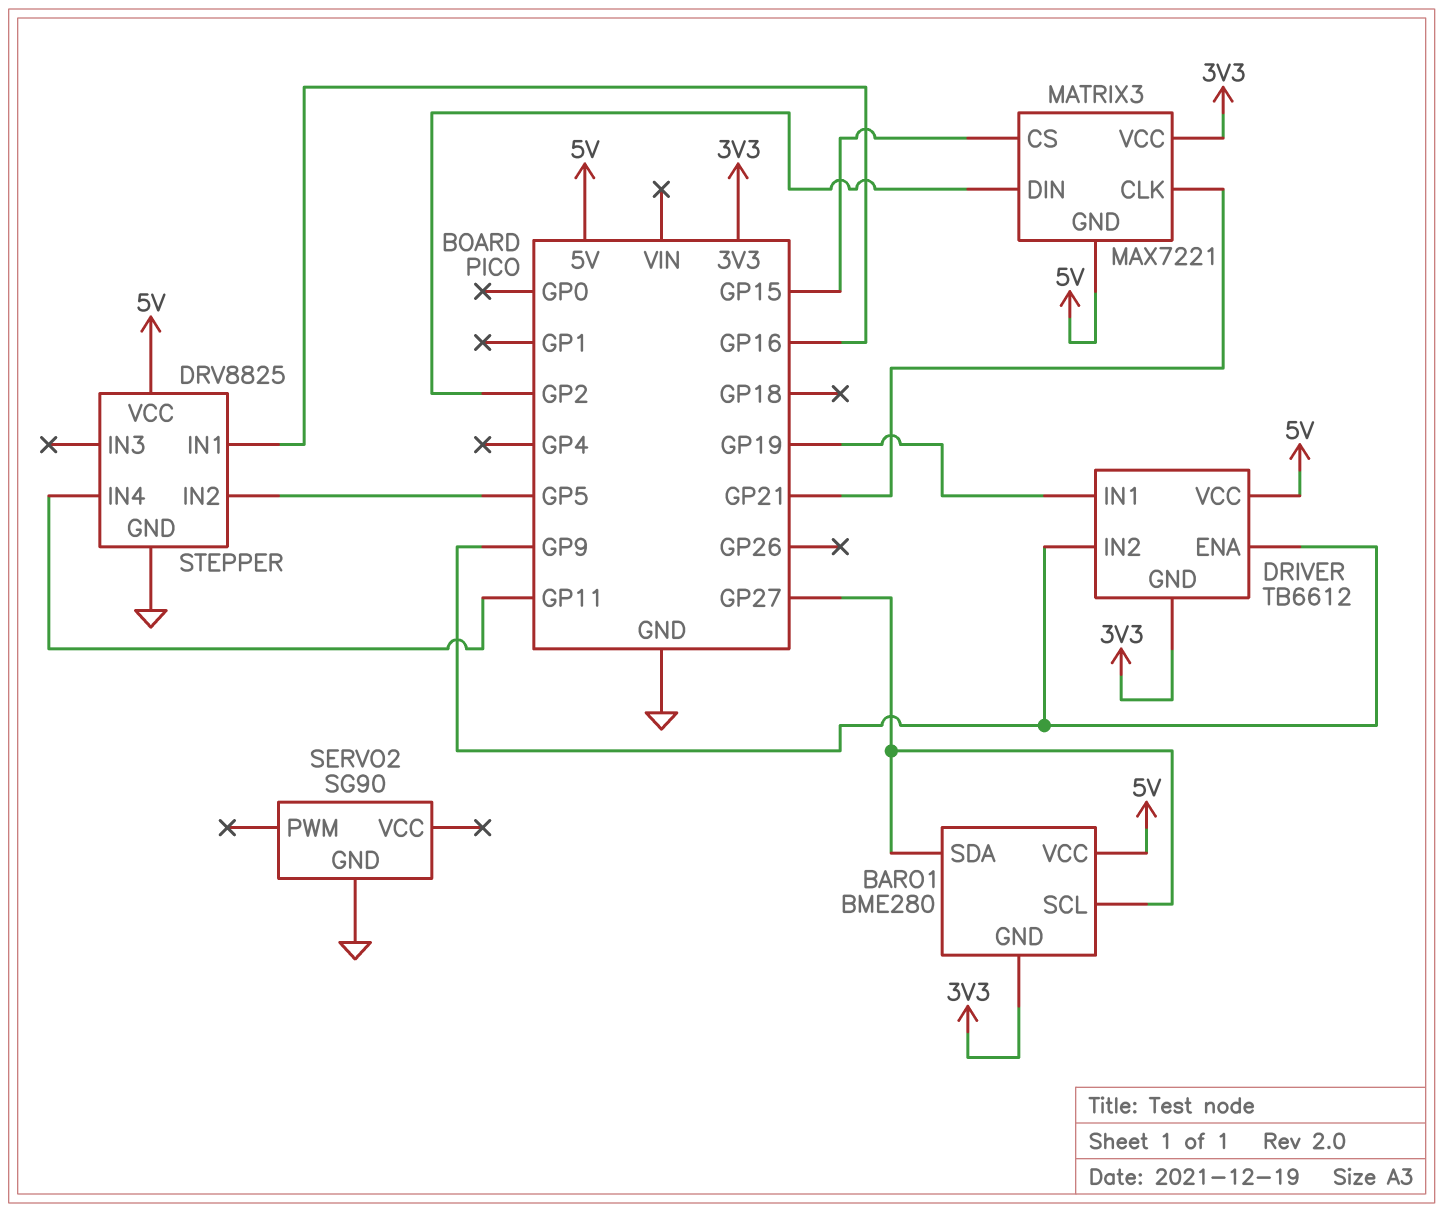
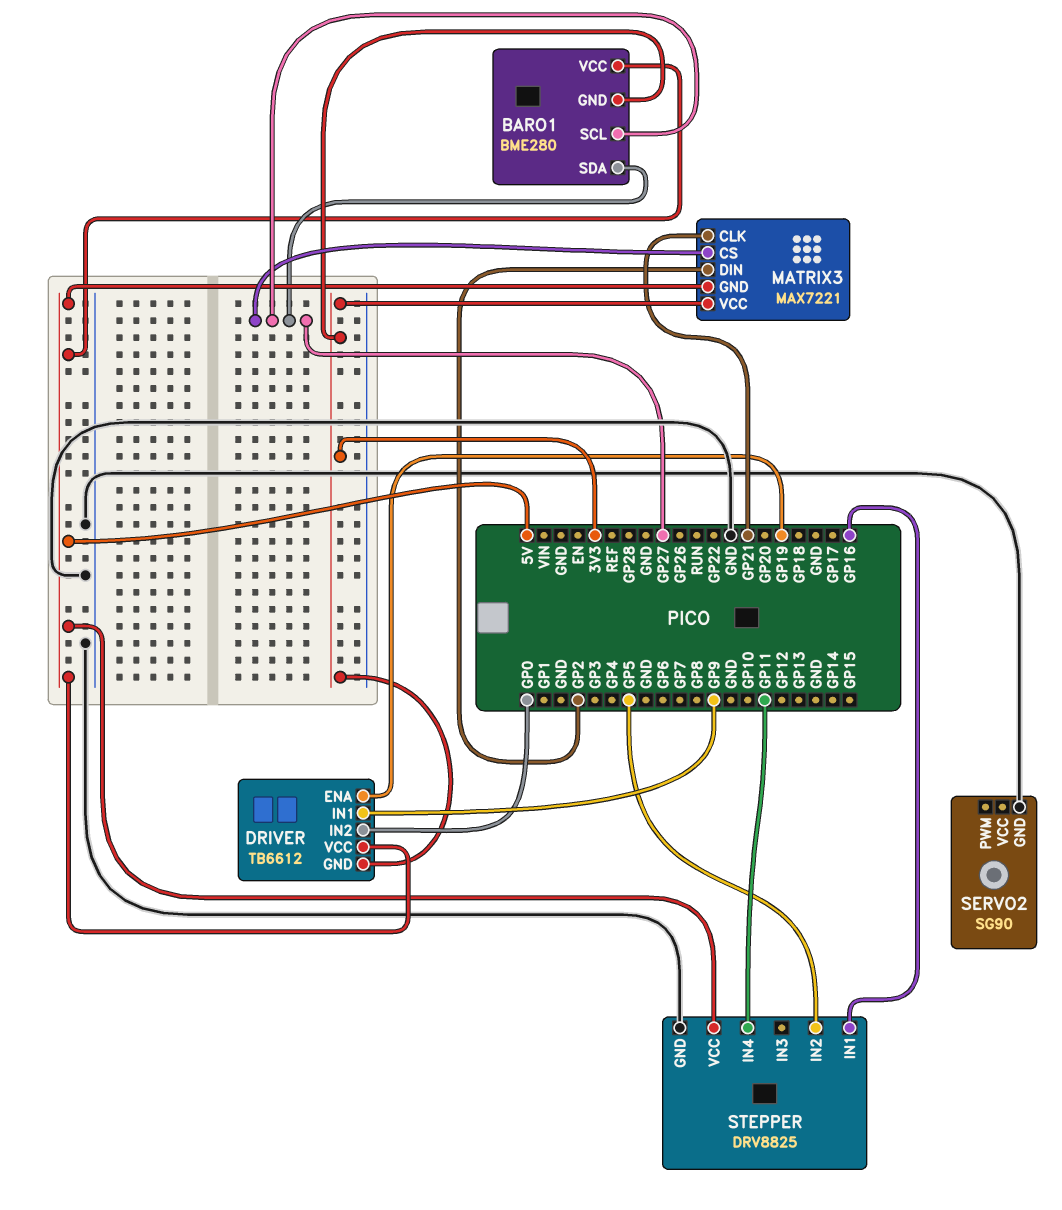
DRIVER pin ENA: GP9 -> GP19
DRIVER pin IN1: GP19 -> GP9
DRIVER pin IN2: GP9 -> GP0
MATRIX3 pin CS: GP15 -> GP27

